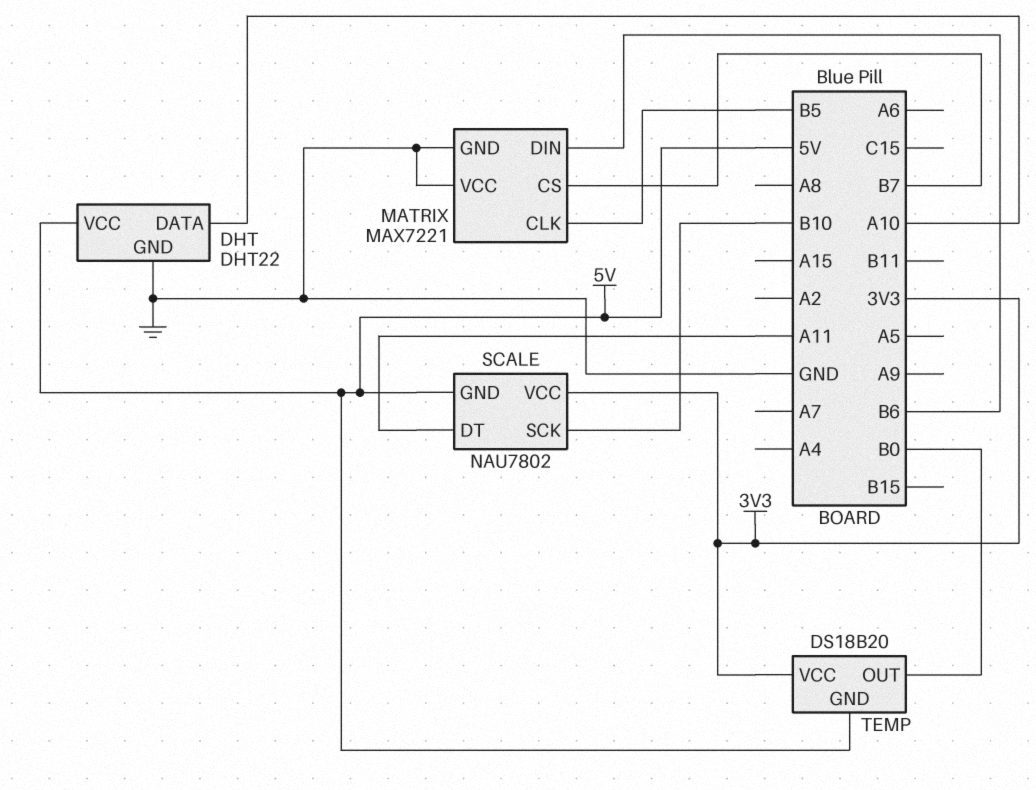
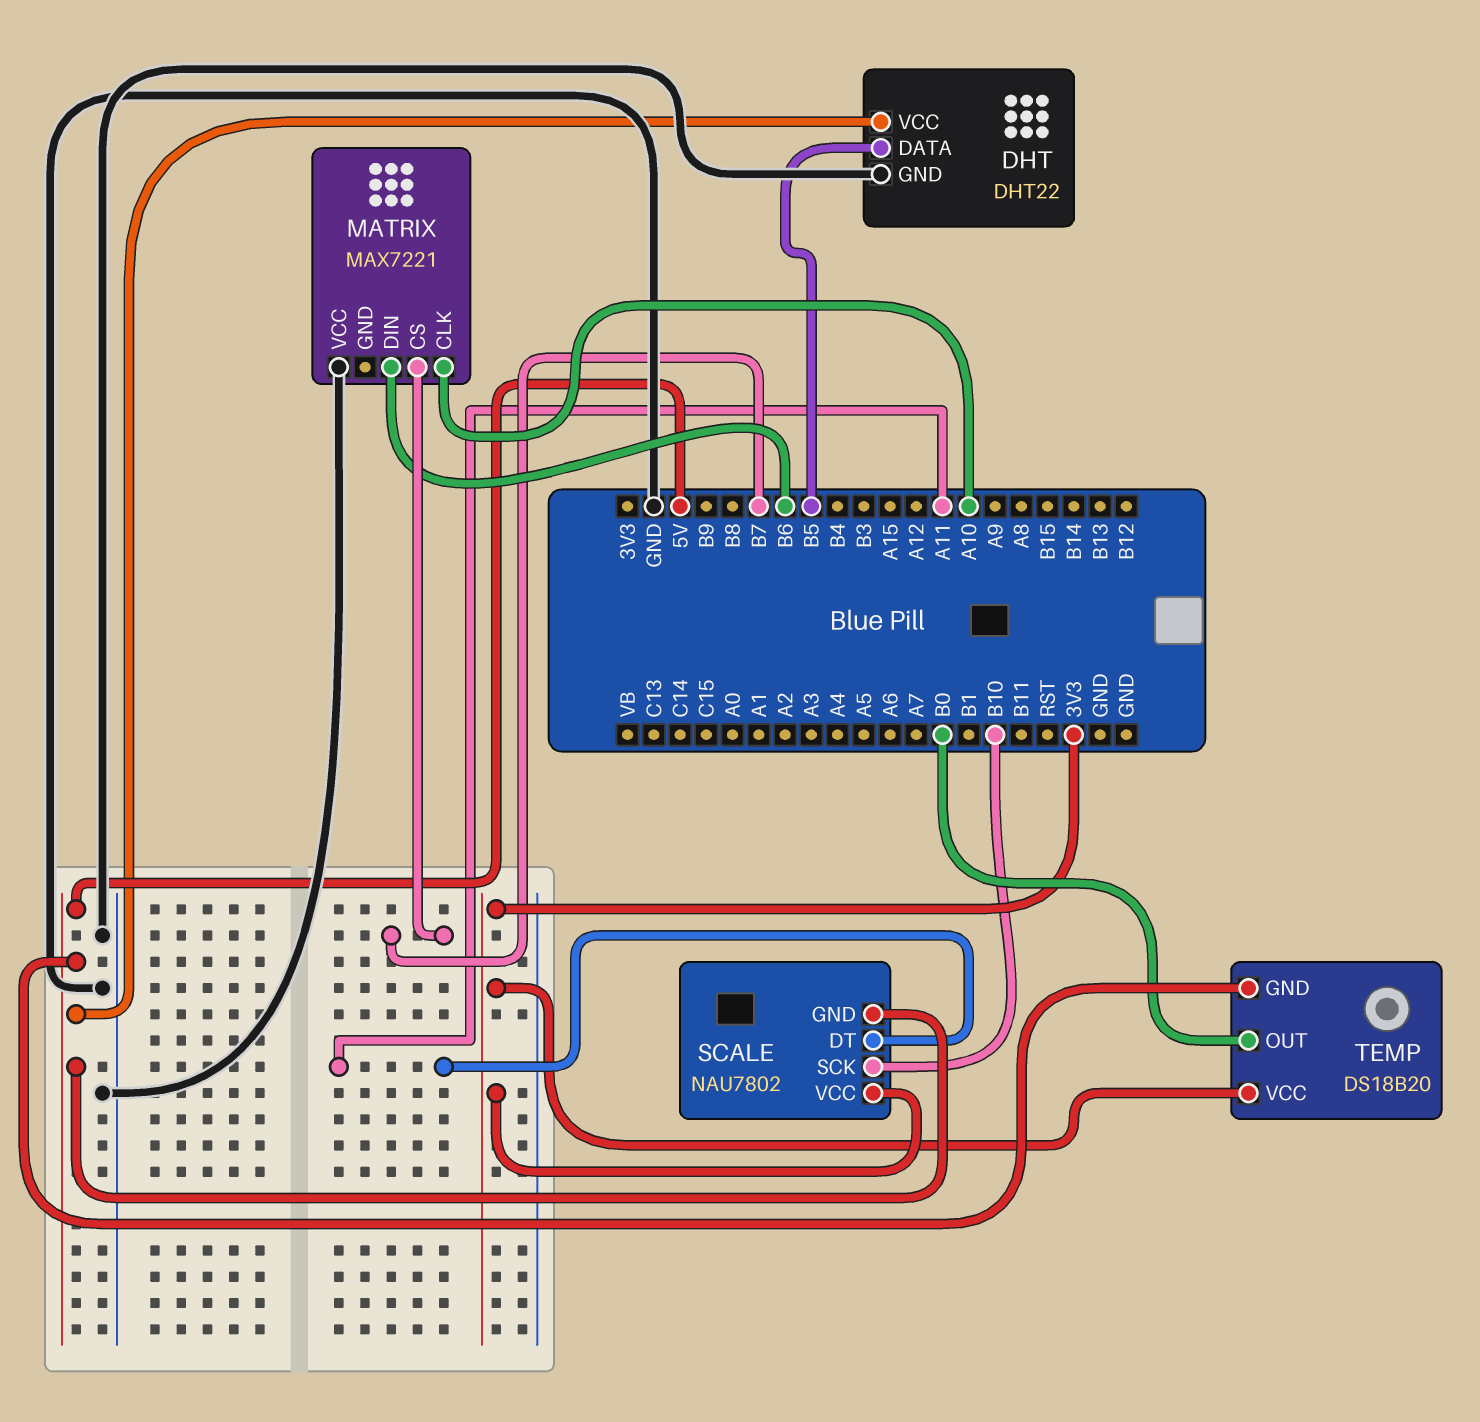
DHT pin DATA: A10 -> B5
MATRIX pin CLK: B5 -> A10
MATRIX pin GND: GND -> none

